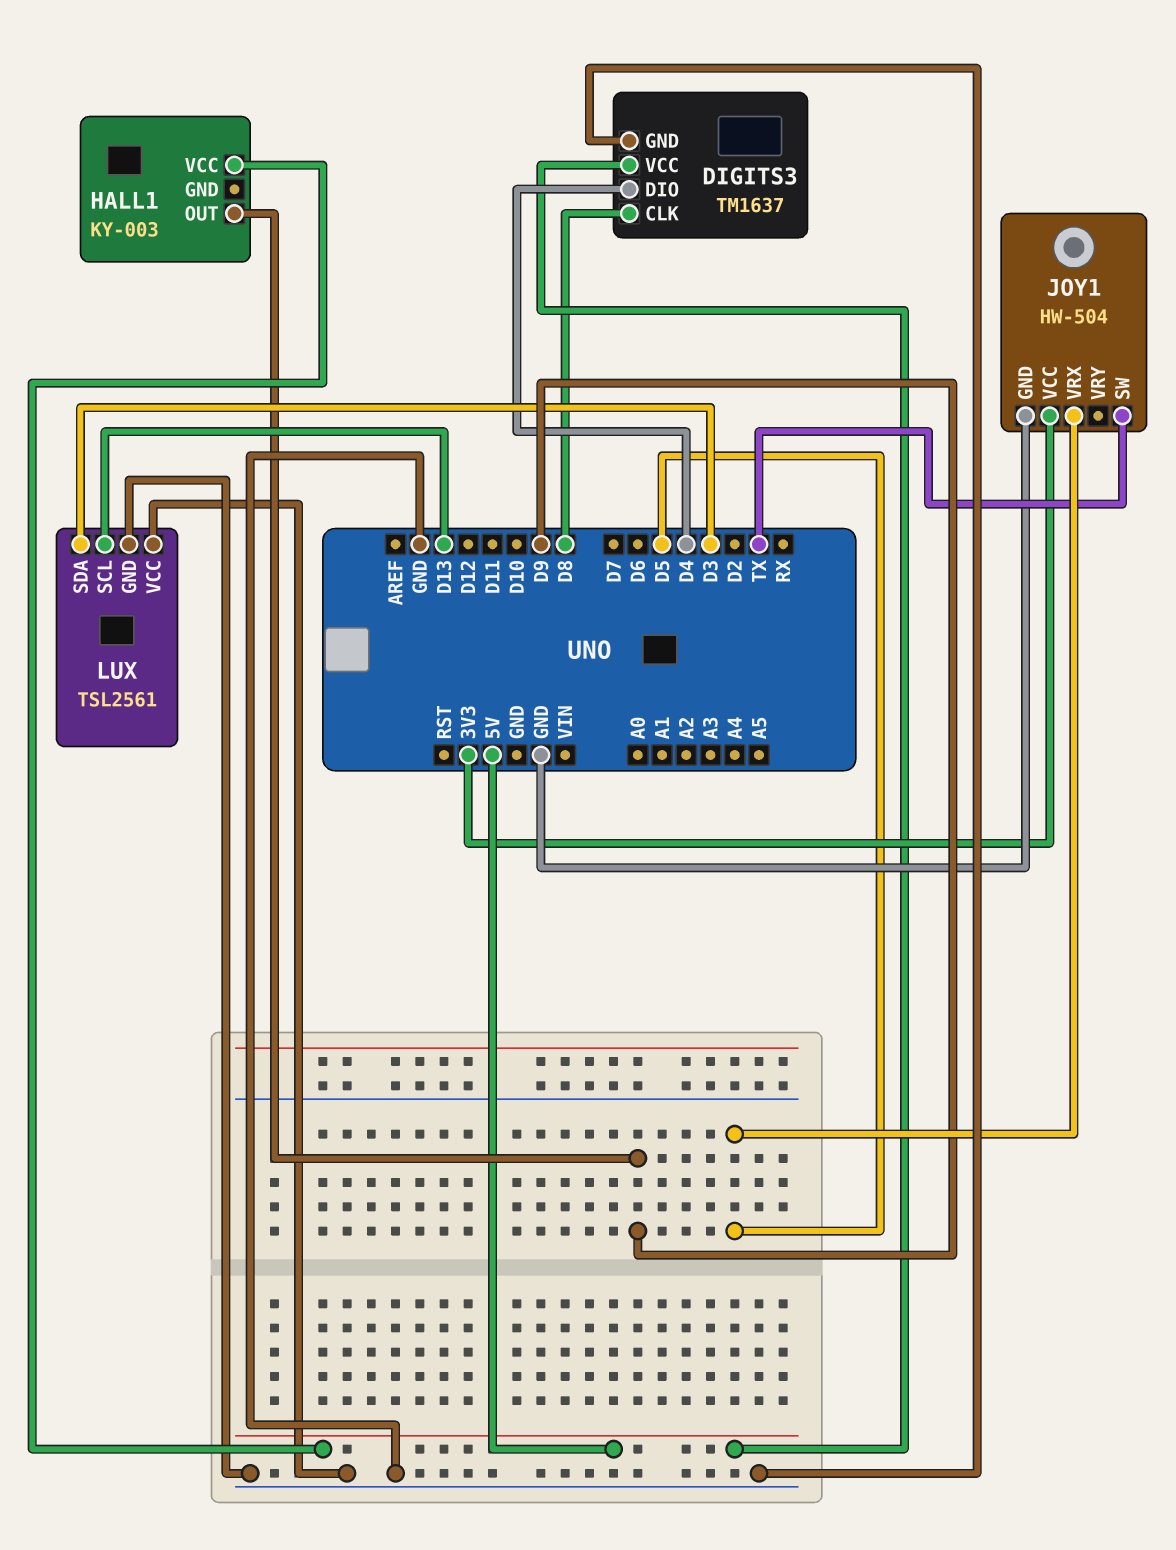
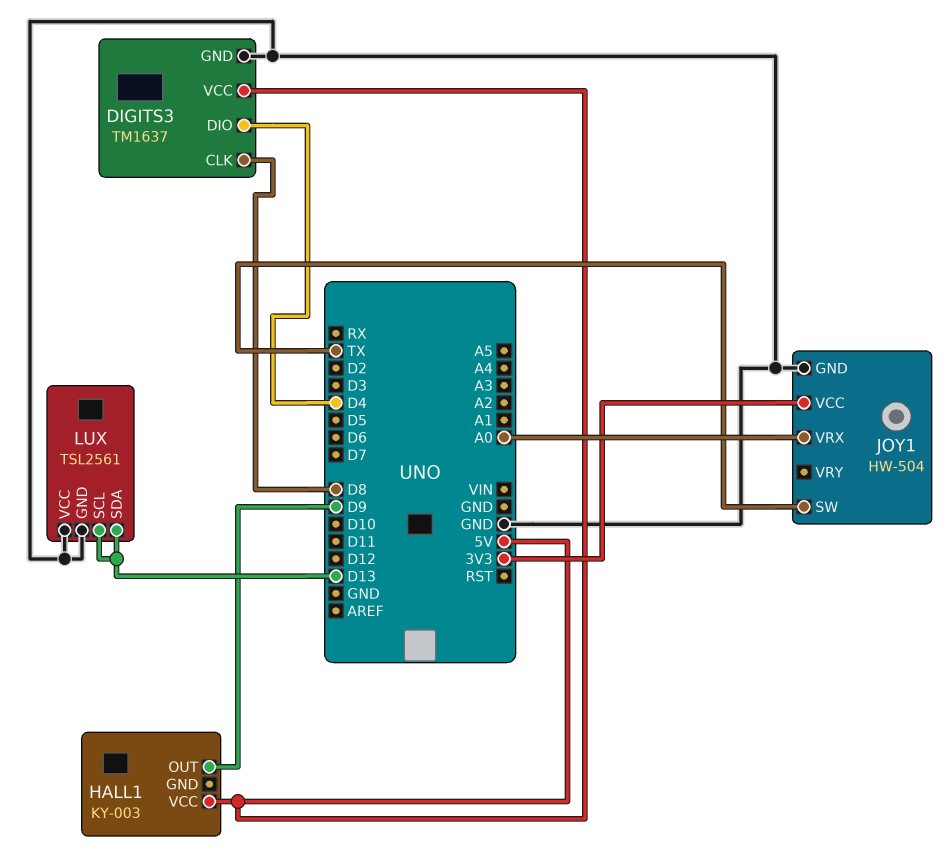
JOY1 pin VRX: D5 -> A0
LUX pin SDA: D3 -> D13

